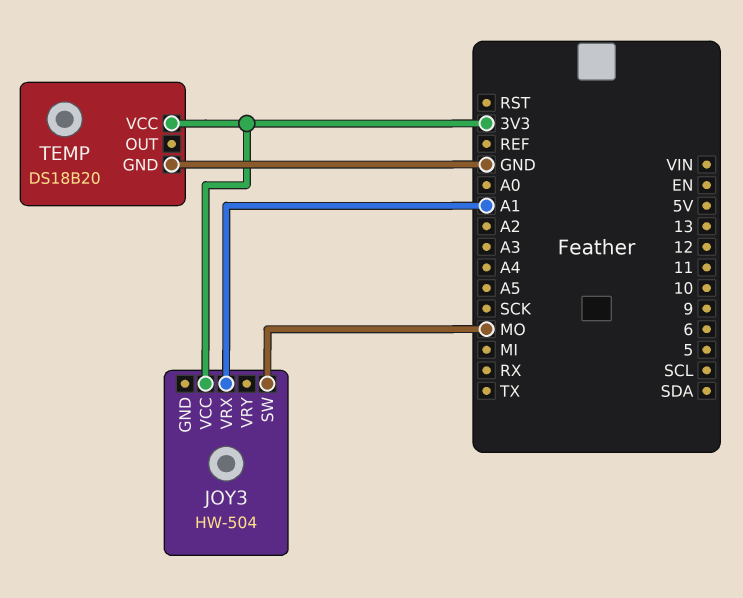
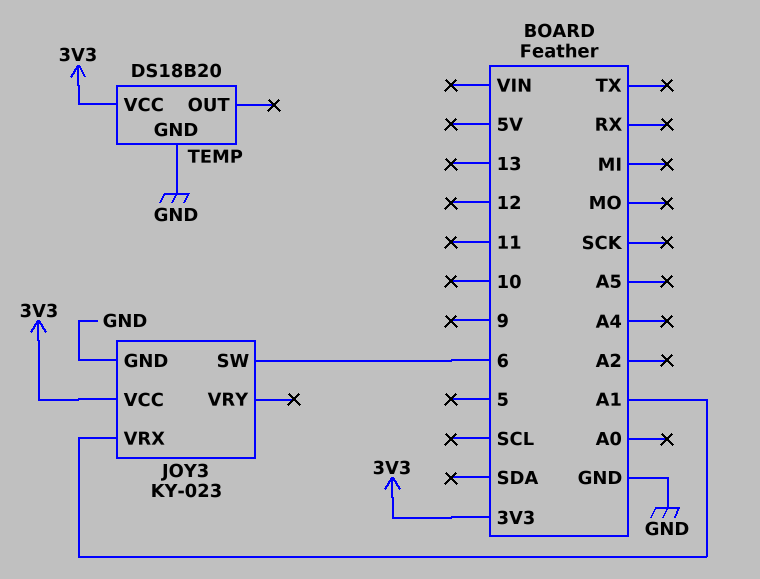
JOY3: HW-504 -> KY-023
JOY3 pin GND: none -> GND
JOY3 pin SW: MO -> 6

